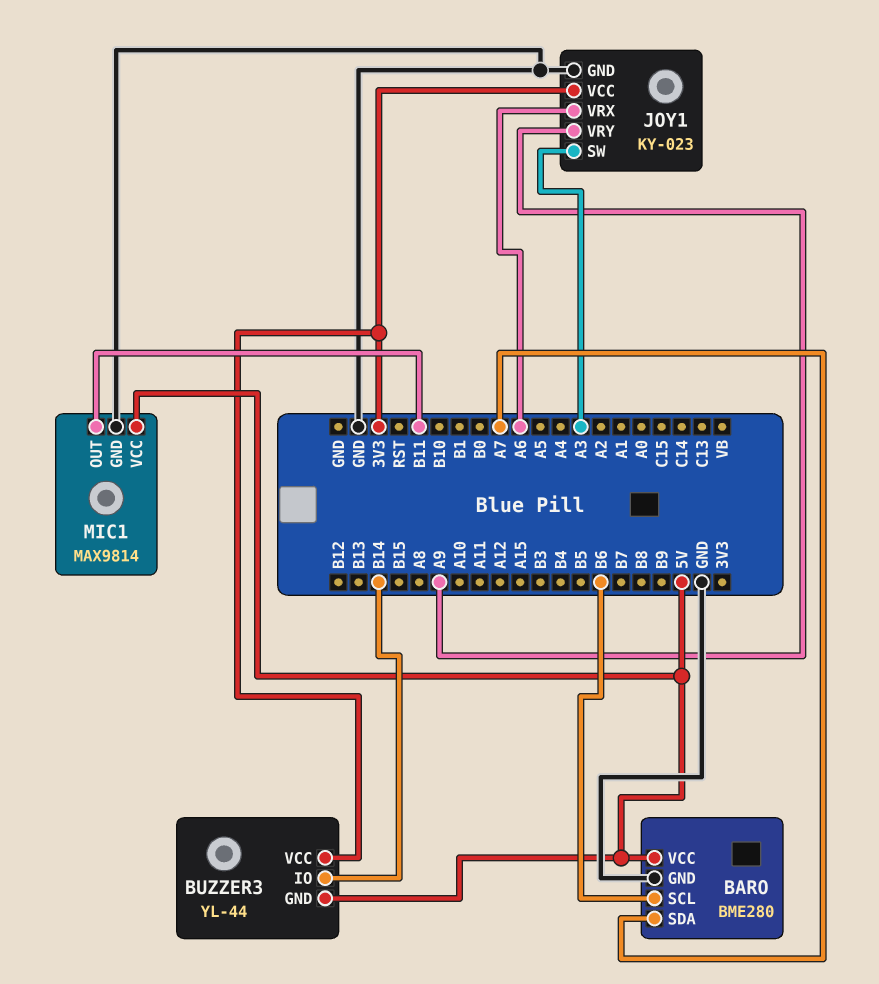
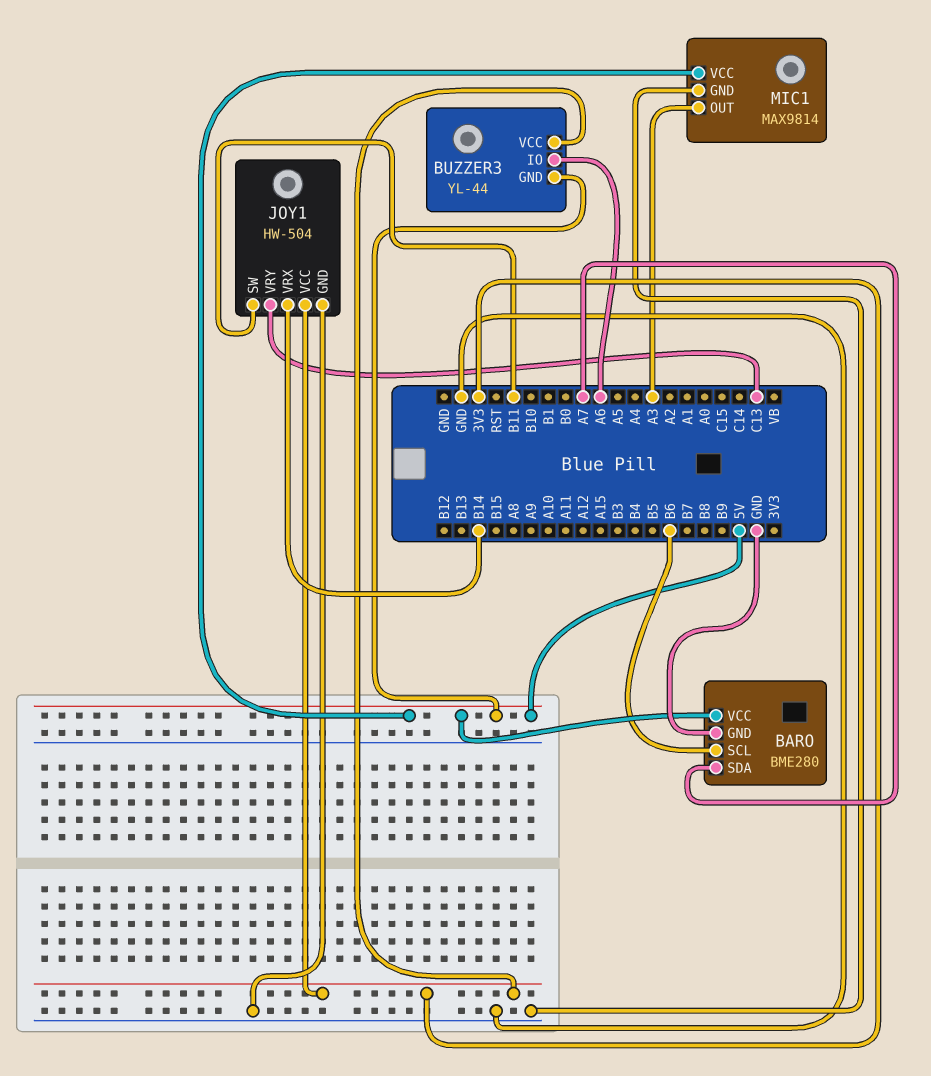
BUZZER3 pin IO: B14 -> A6
JOY1: KY-023 -> HW-504
JOY1 pin SW: A3 -> B11
JOY1 pin VRX: A6 -> B14
JOY1 pin VRY: A9 -> C13
MIC1 pin OUT: B11 -> A3

